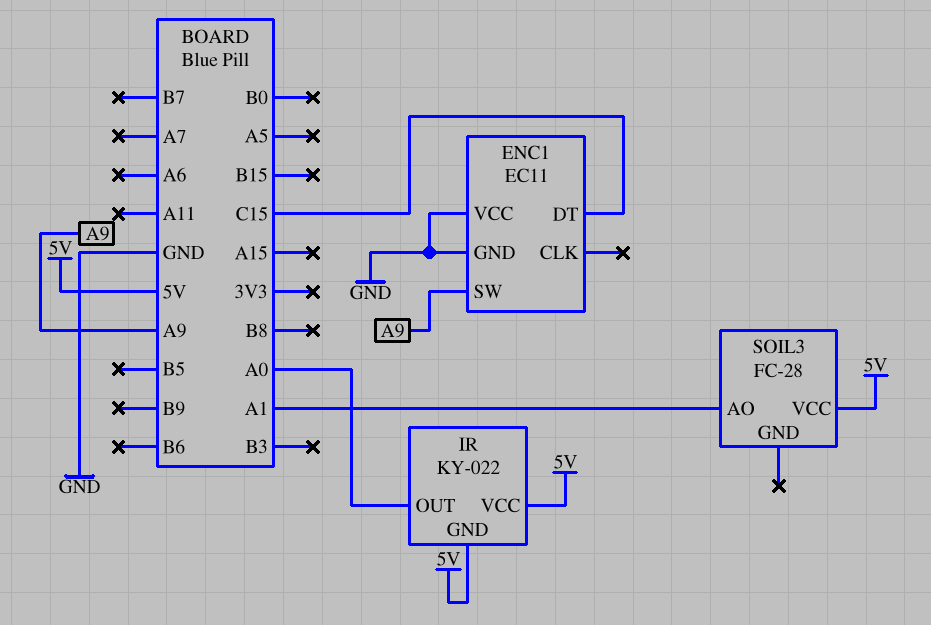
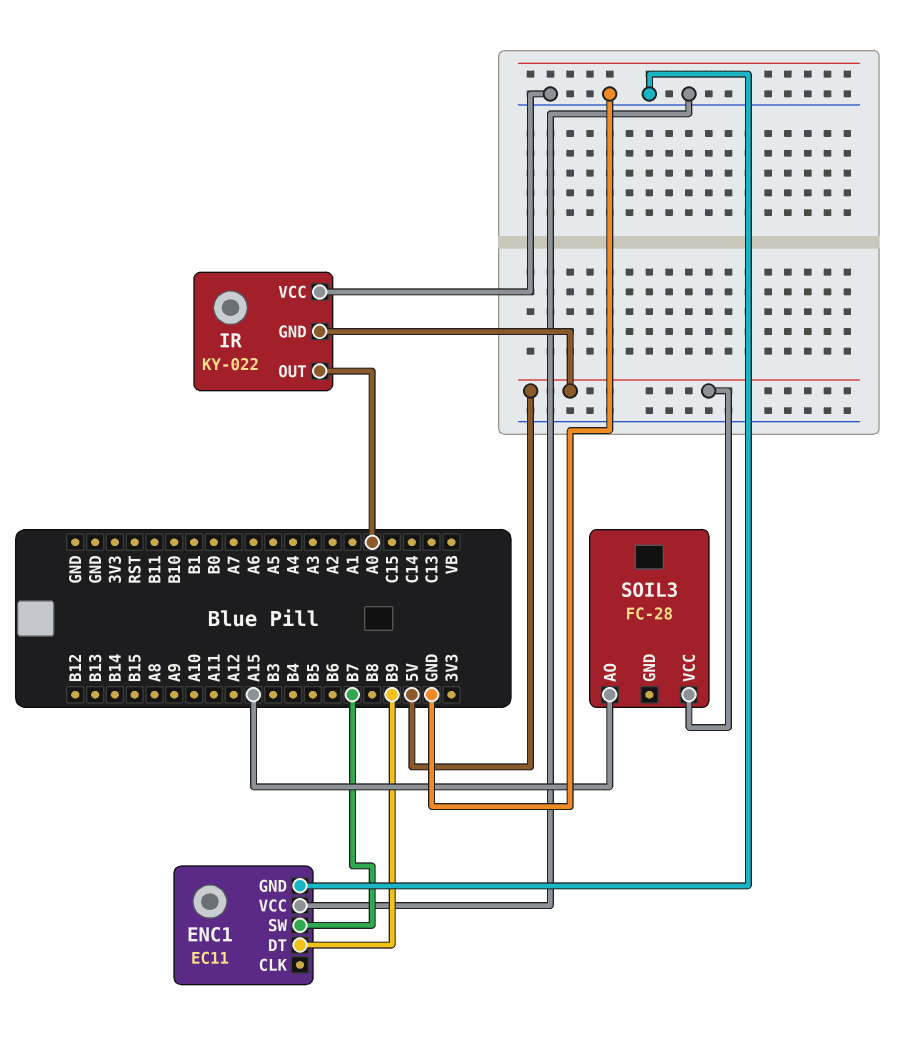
ENC1 pin DT: C15 -> B9
ENC1 pin SW: A9 -> B7
IR pin VCC: 5V -> GND
SOIL3 pin AO: A1 -> A15

